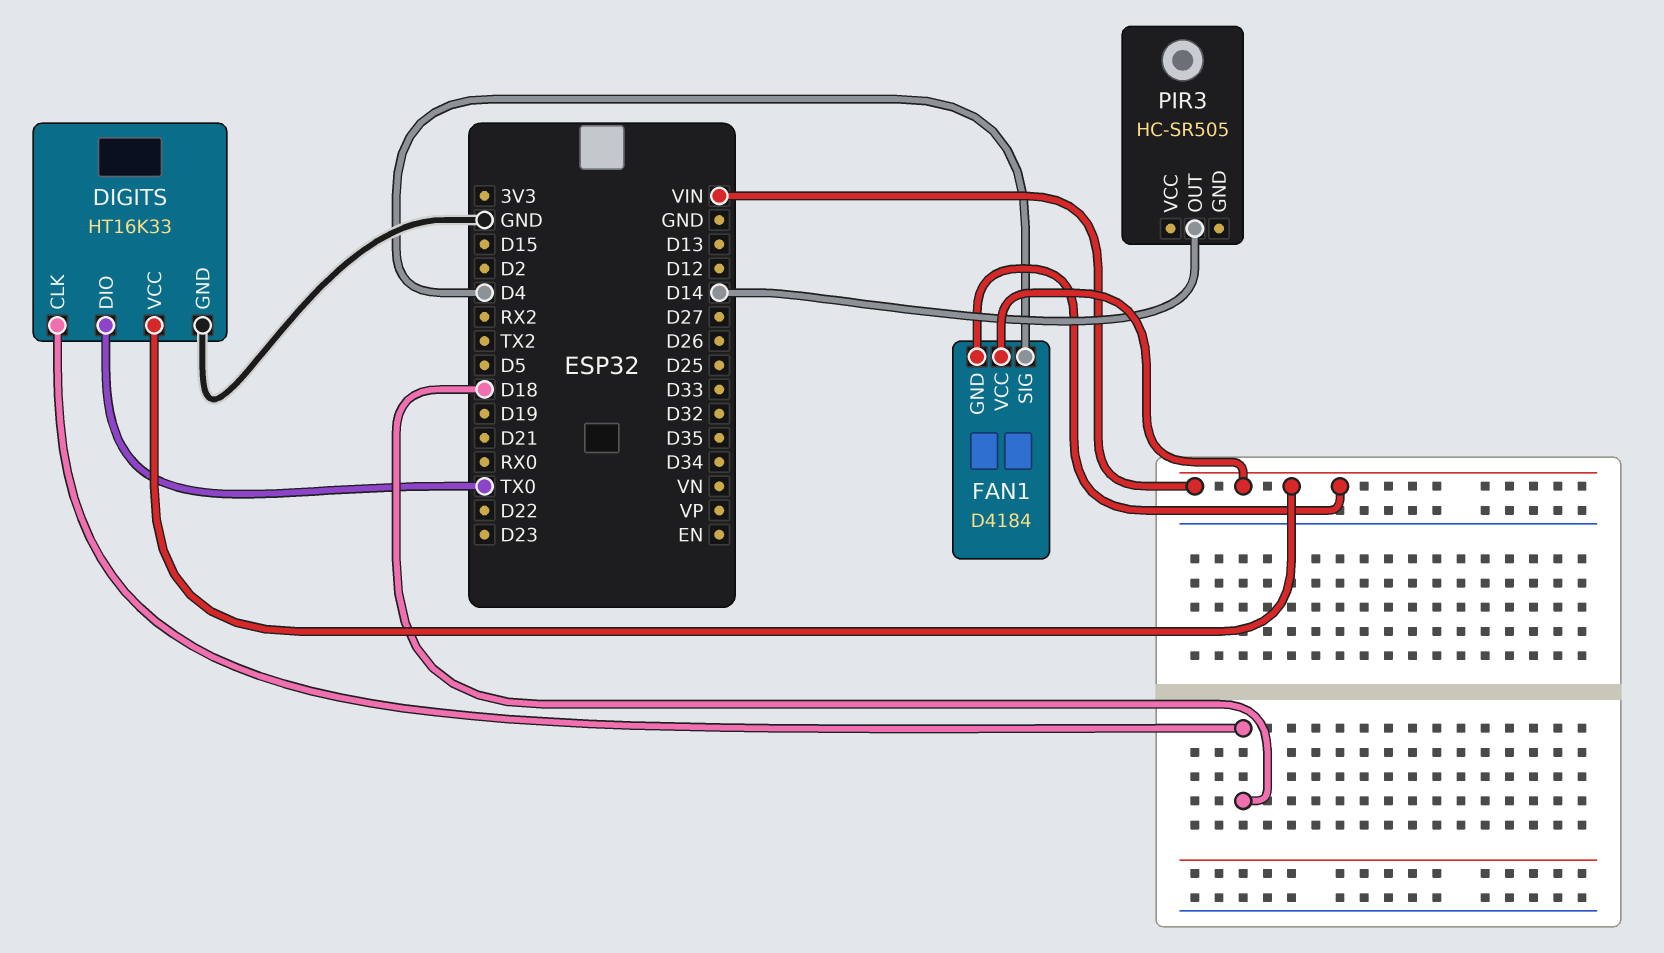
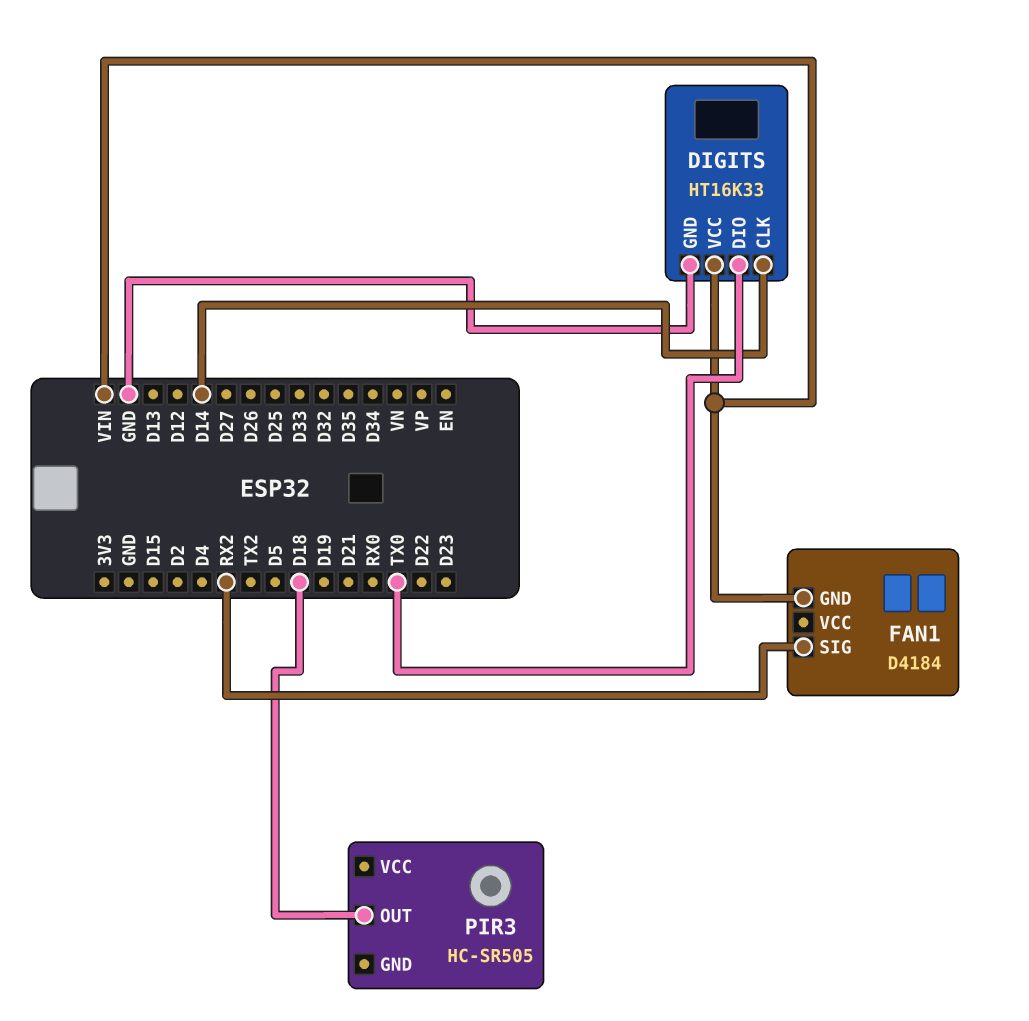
DIGITS pin CLK: D18 -> D14
FAN1 pin SIG: D4 -> RX2
FAN1 pin VCC: VIN -> none
PIR3 pin OUT: D14 -> D18

